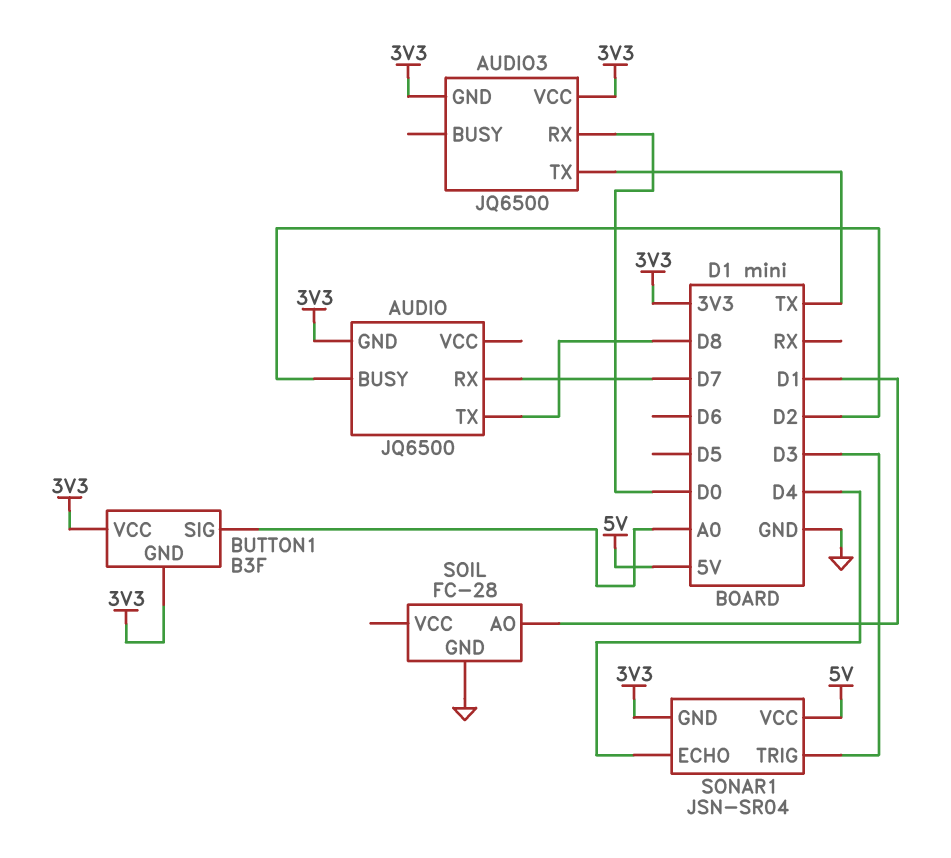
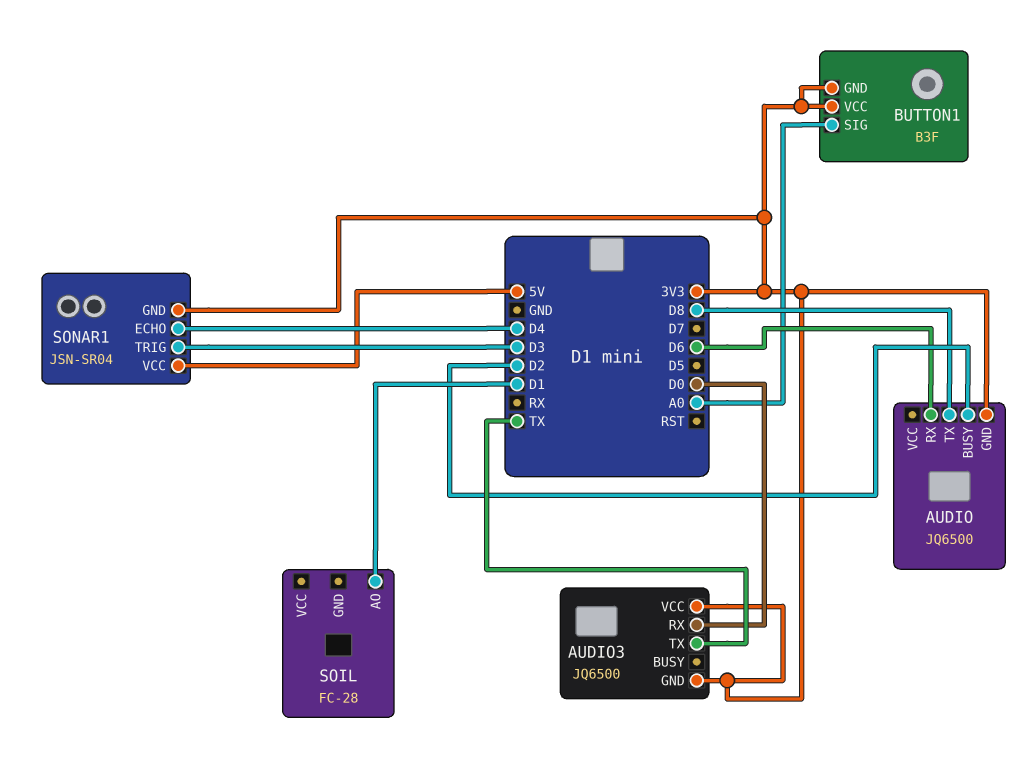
AUDIO pin RX: D7 -> D6
SOIL pin GND: GND -> none

